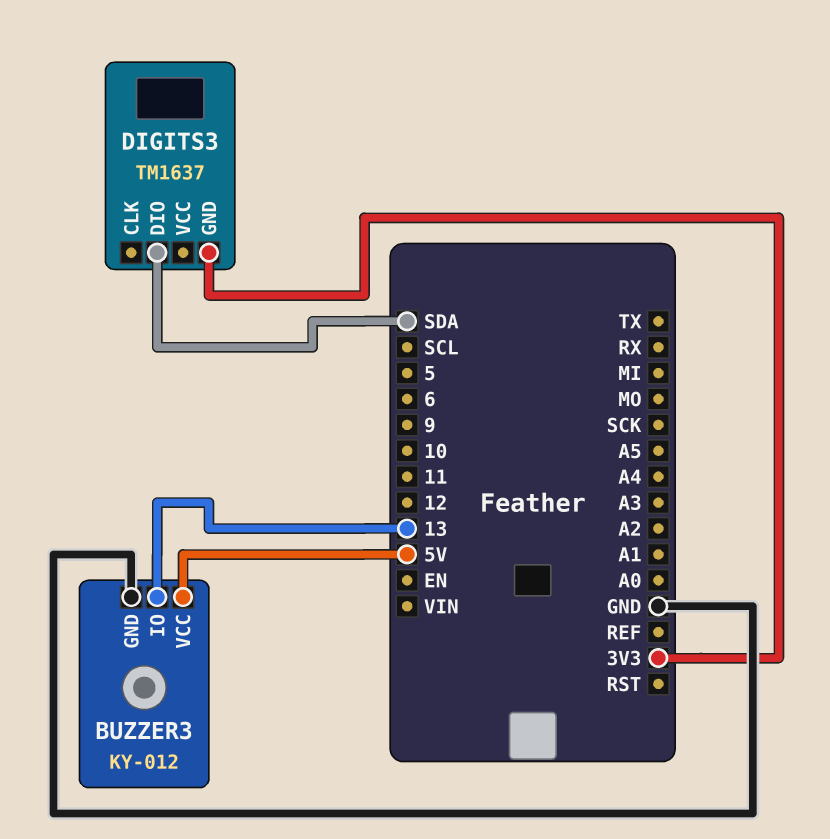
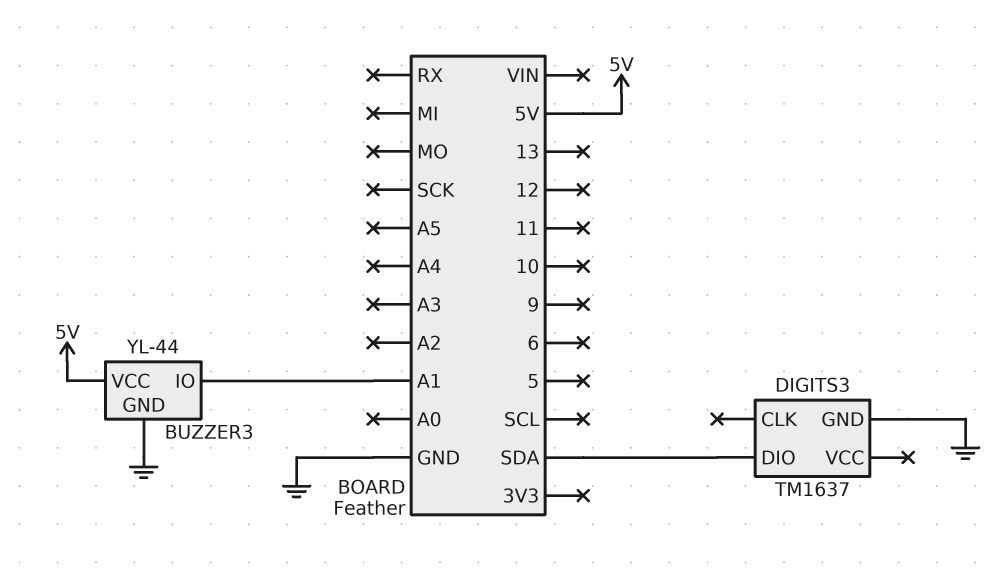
BUZZER3: KY-012 -> YL-44
BUZZER3 pin IO: 13 -> A1
DIGITS3 pin GND: 3V3 -> GND

